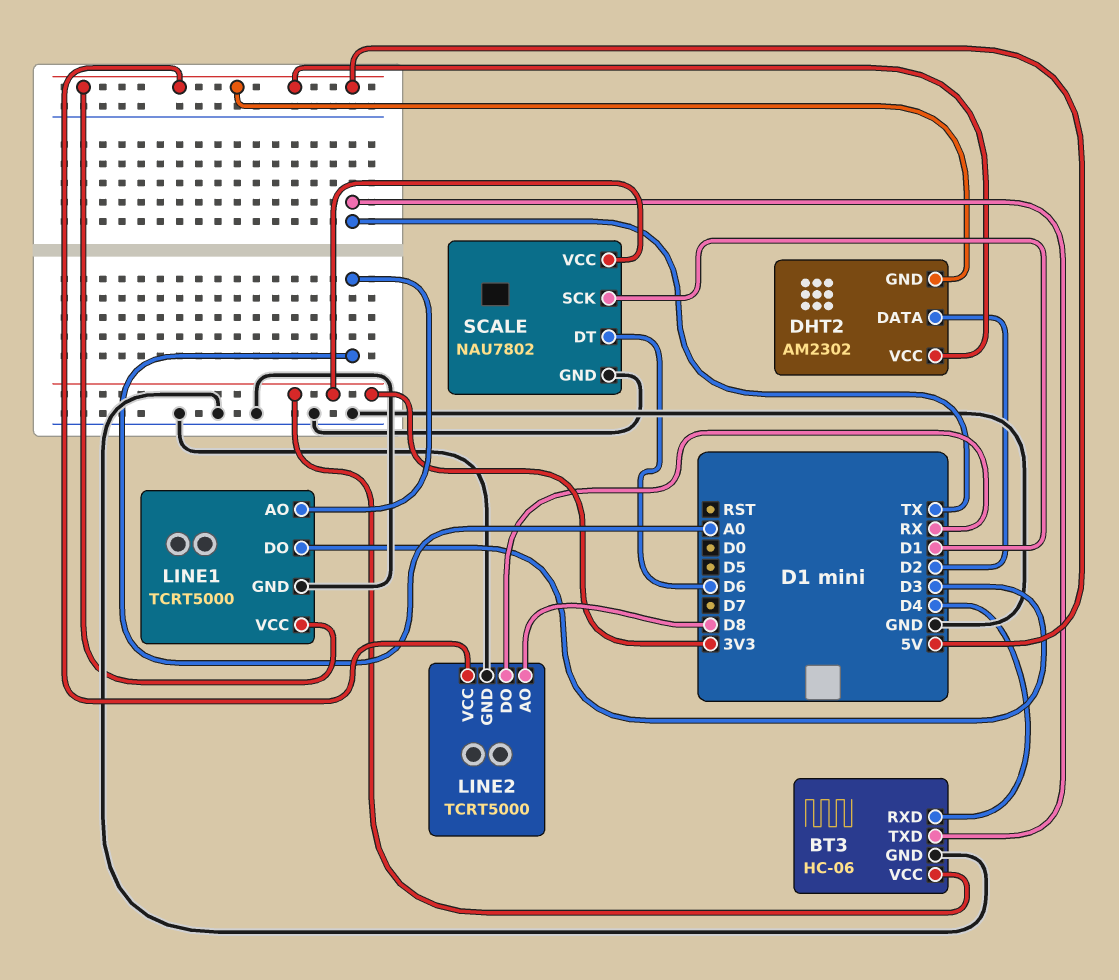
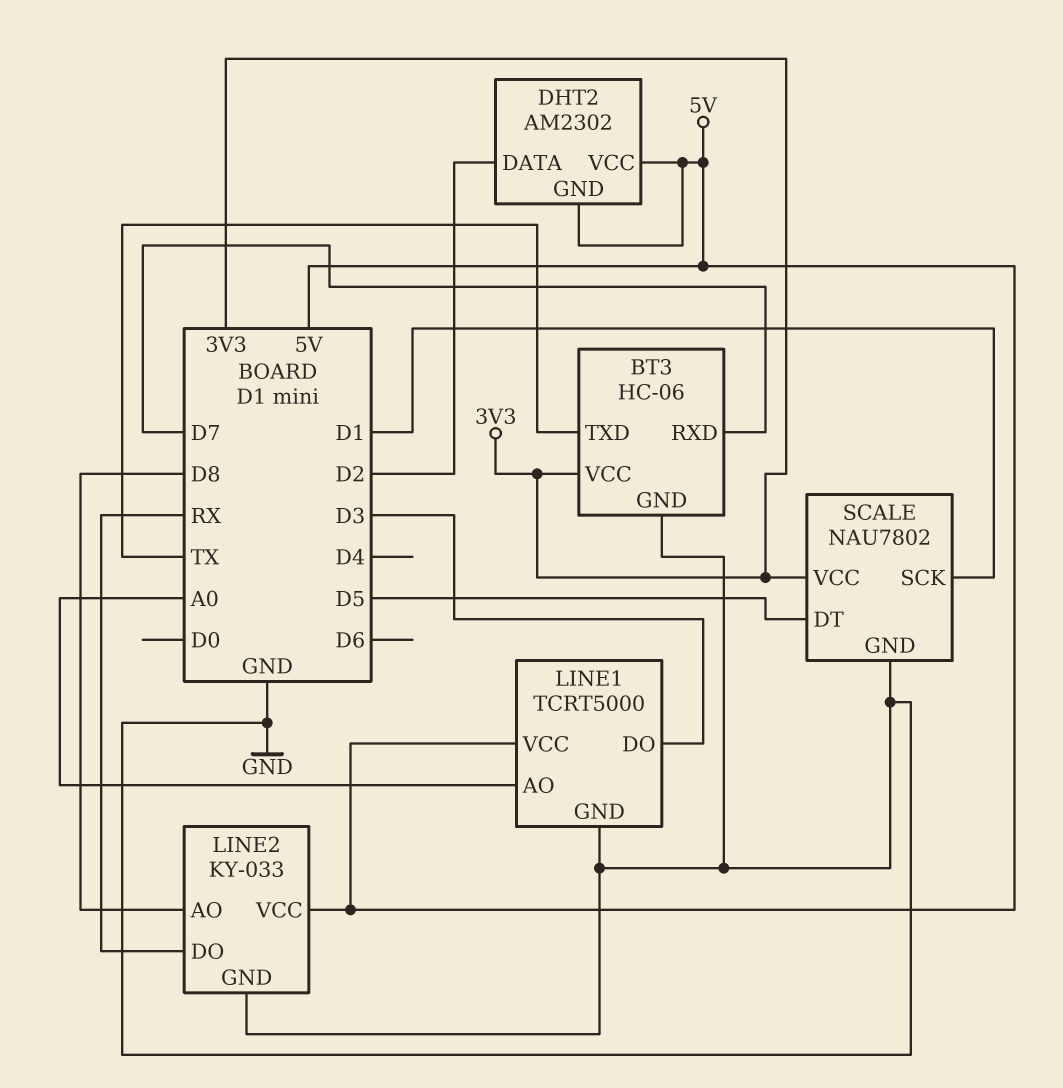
BT3 pin RXD: D4 -> D7
LINE2: TCRT5000 -> KY-033
SCALE pin DT: D6 -> D5

